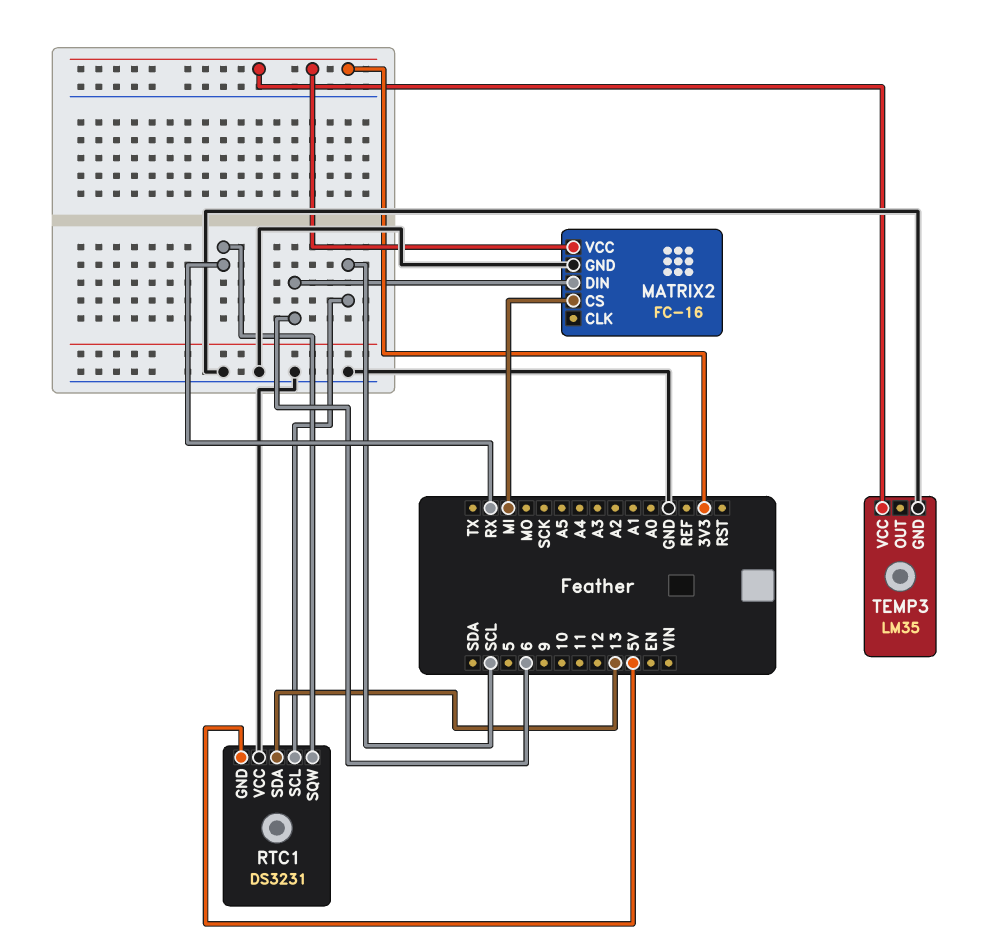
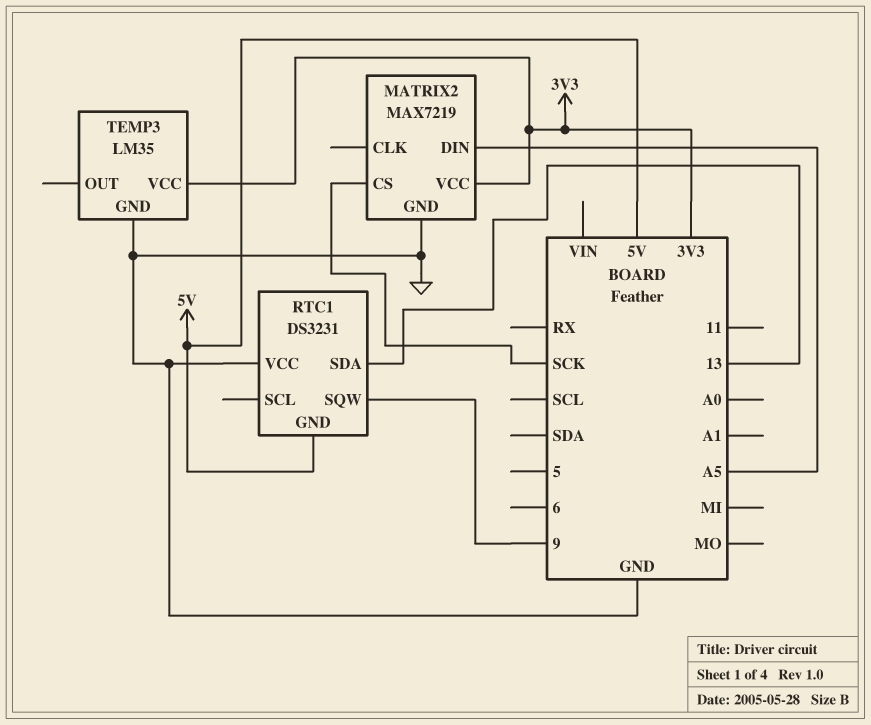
MATRIX2: FC-16 -> MAX7219
MATRIX2 pin CS: MI -> SCK
MATRIX2 pin DIN: 6 -> A5
RTC1 pin SCL: SCL -> none
RTC1 pin SQW: RX -> 9

